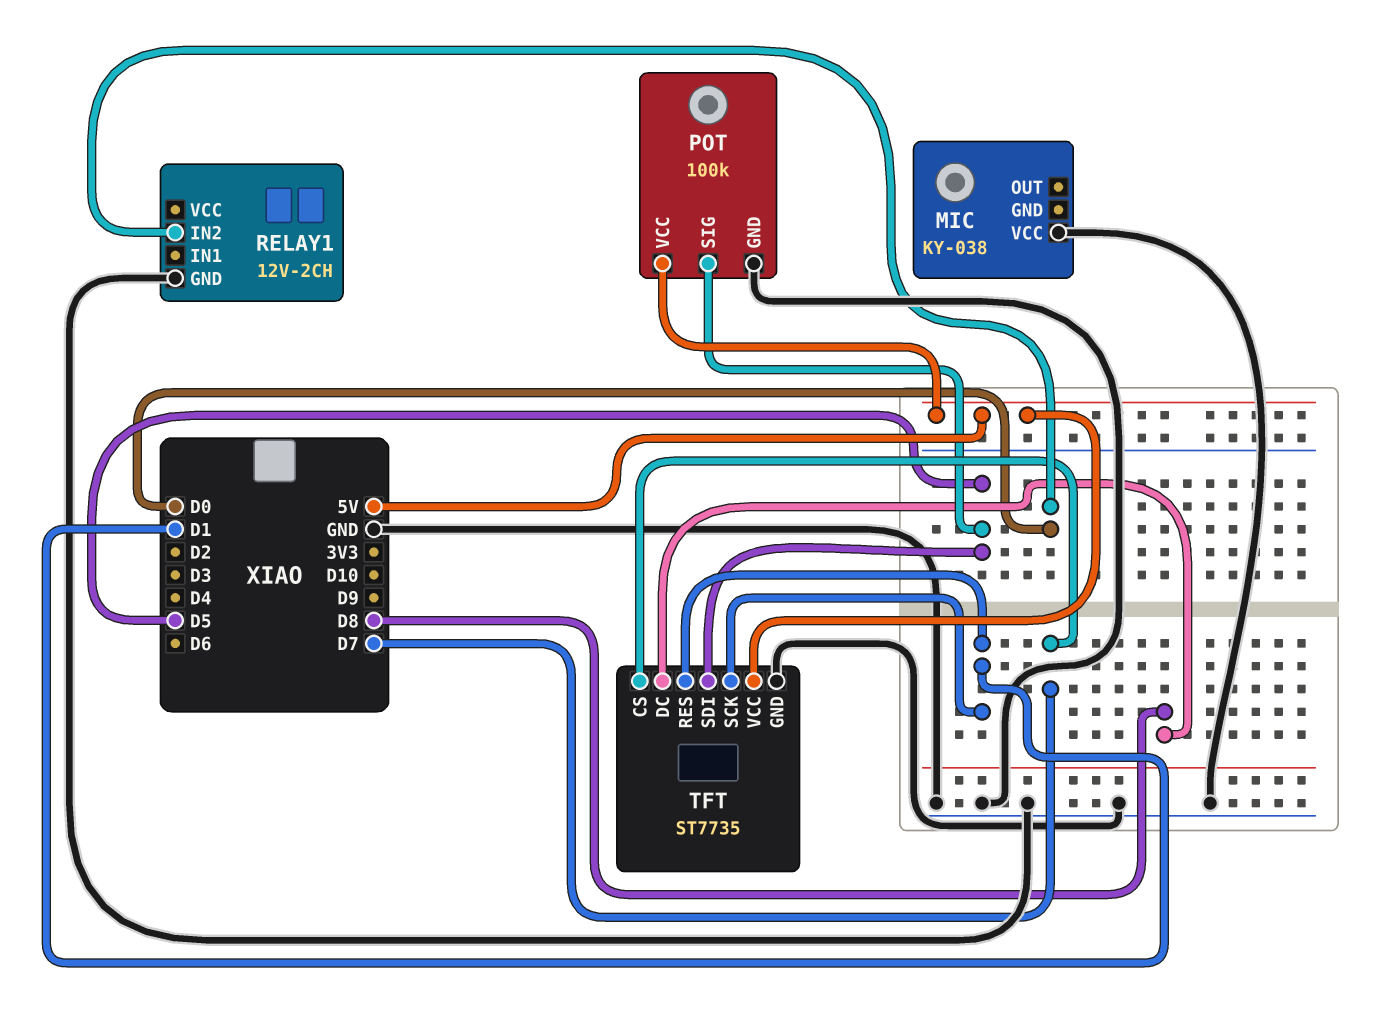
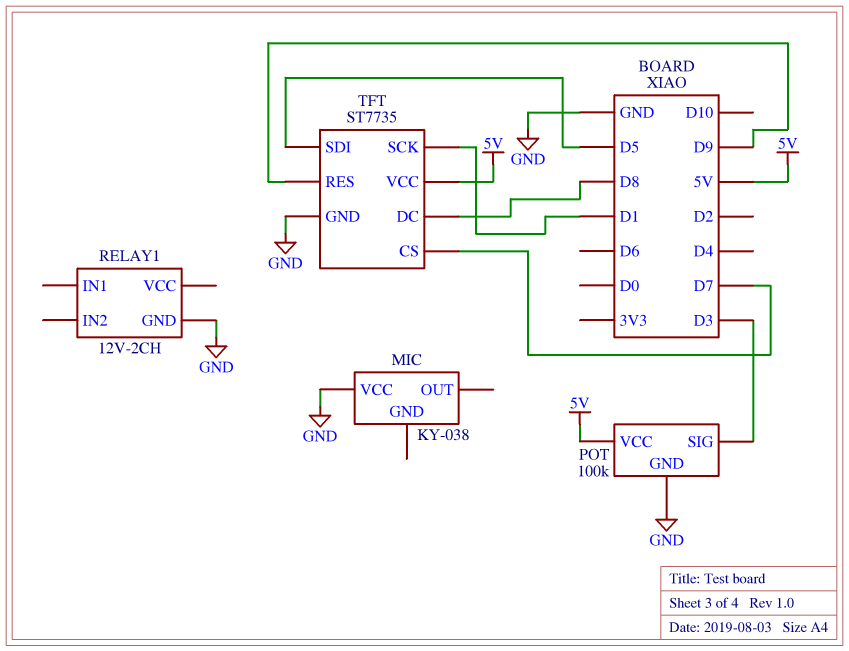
POT pin SIG: D5 -> D3
RELAY1 pin IN2: D0 -> none
TFT pin RES: D1 -> D9

